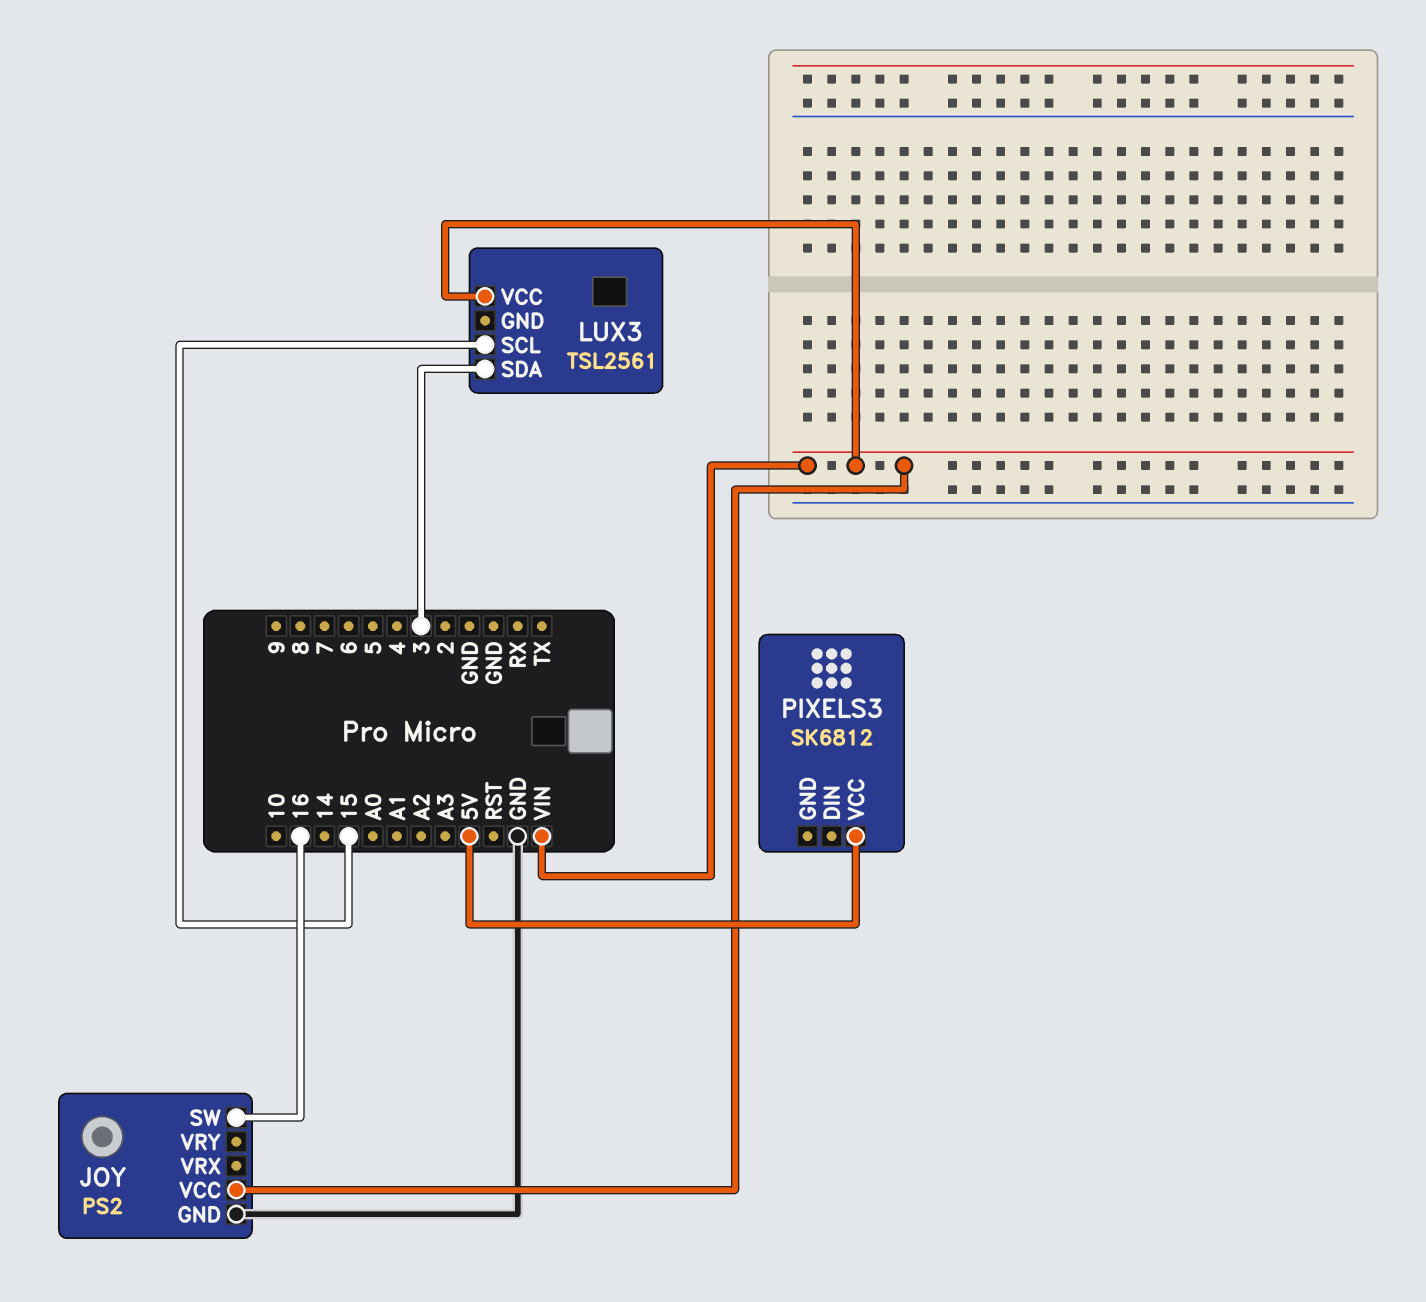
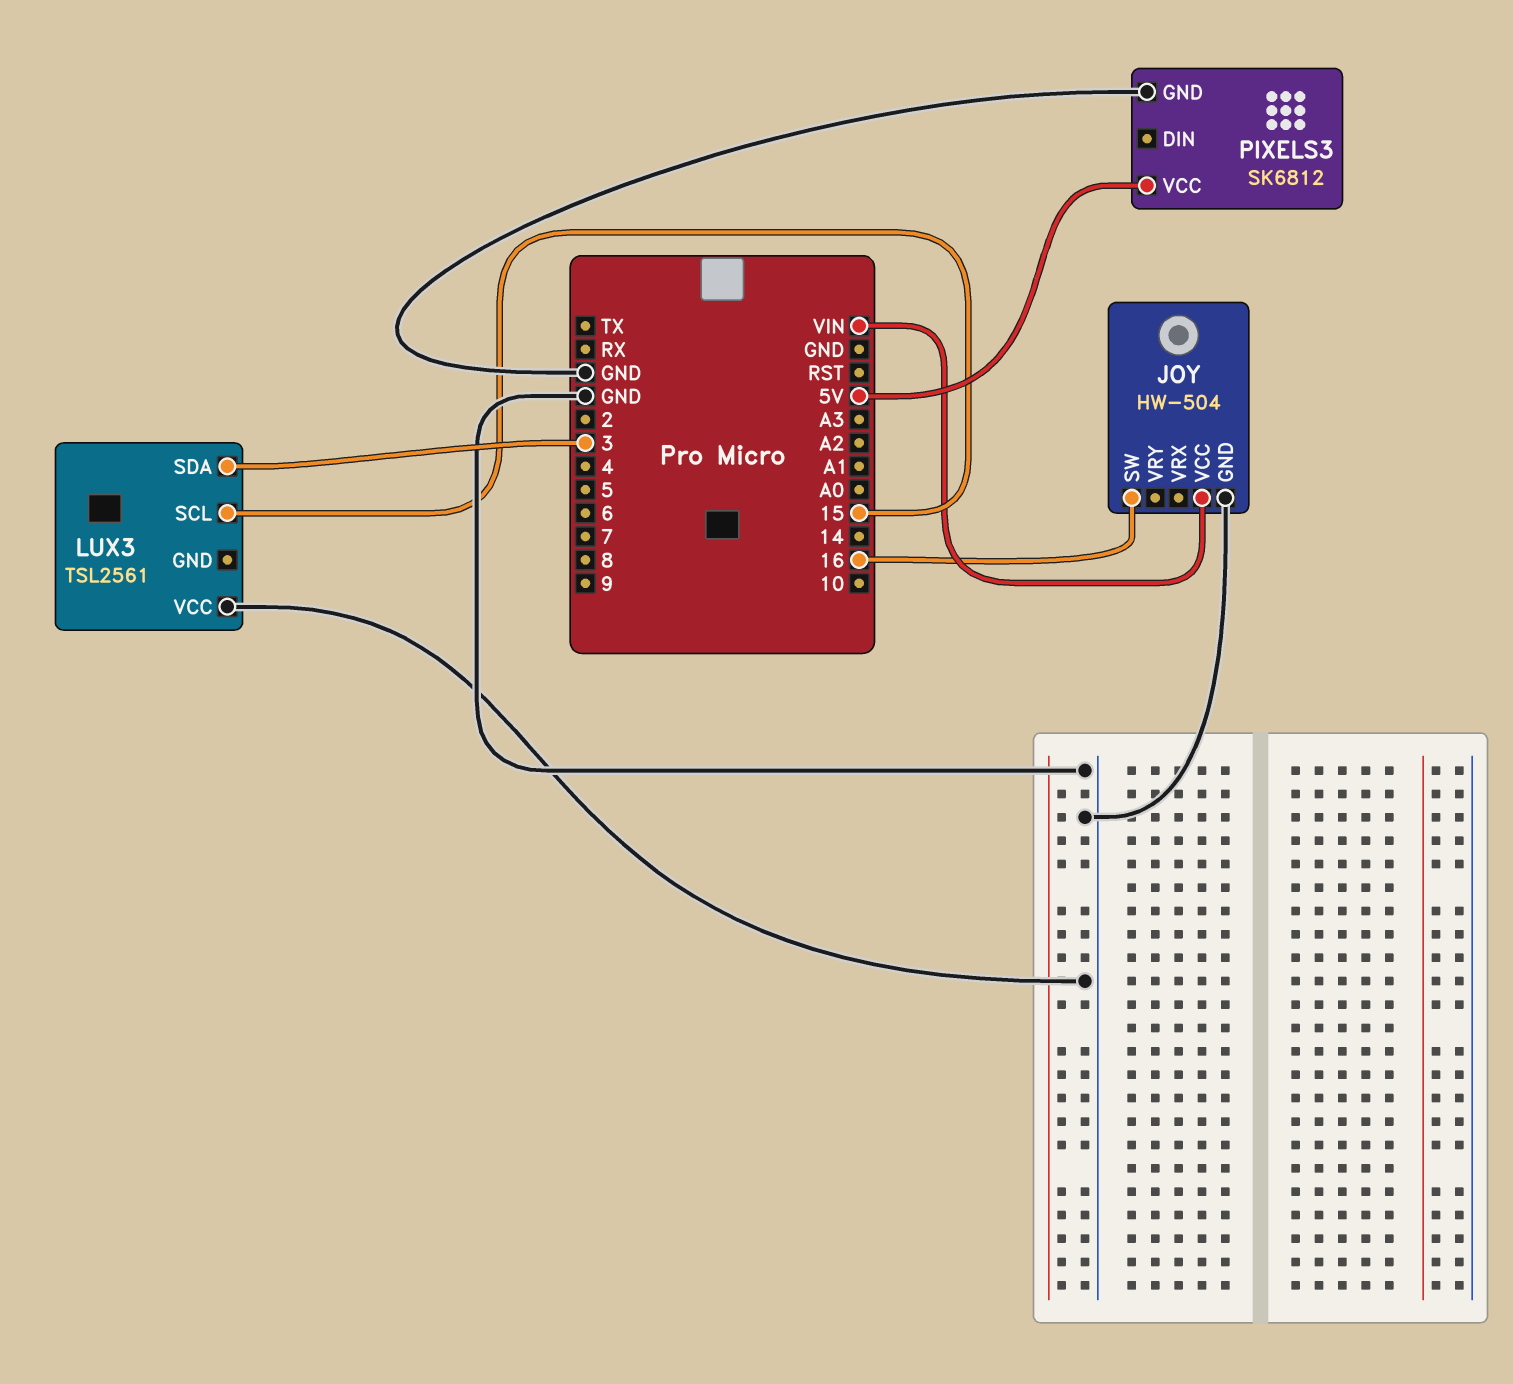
JOY: PS2 -> HW-504
LUX3 pin VCC: VIN -> GND
PIXELS3 pin GND: none -> GND

